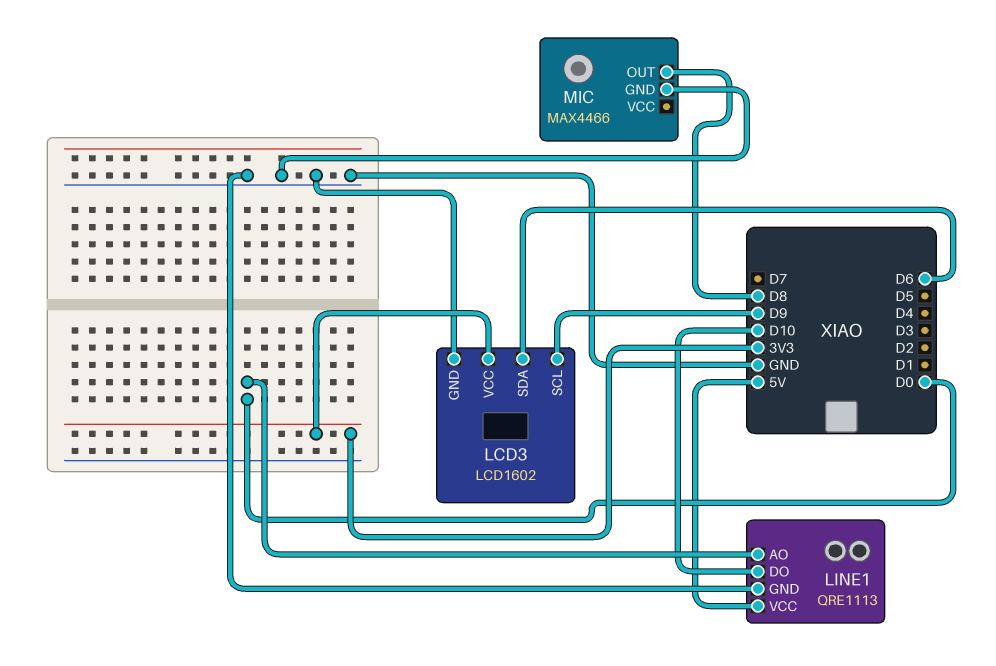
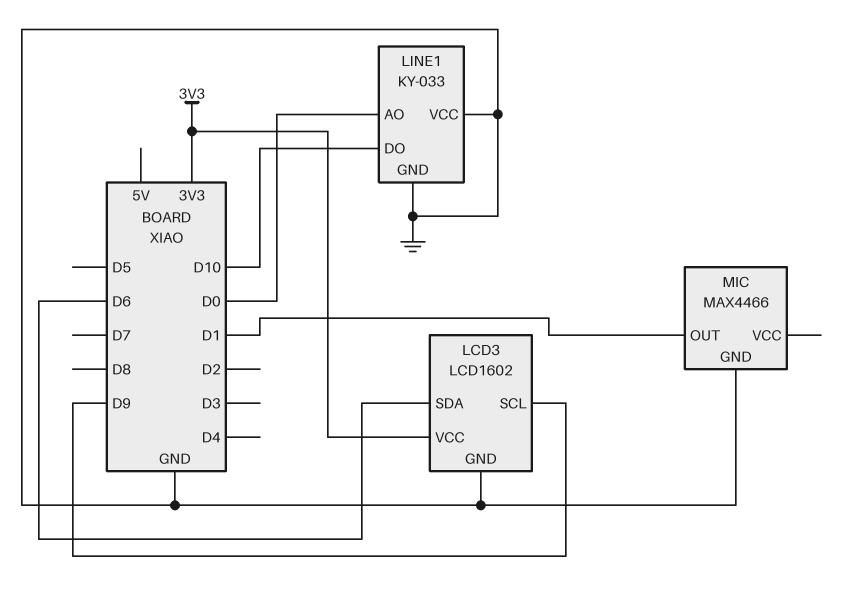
LINE1: QRE1113 -> KY-033
LINE1 pin VCC: 5V -> GND
MIC pin OUT: D8 -> D1

